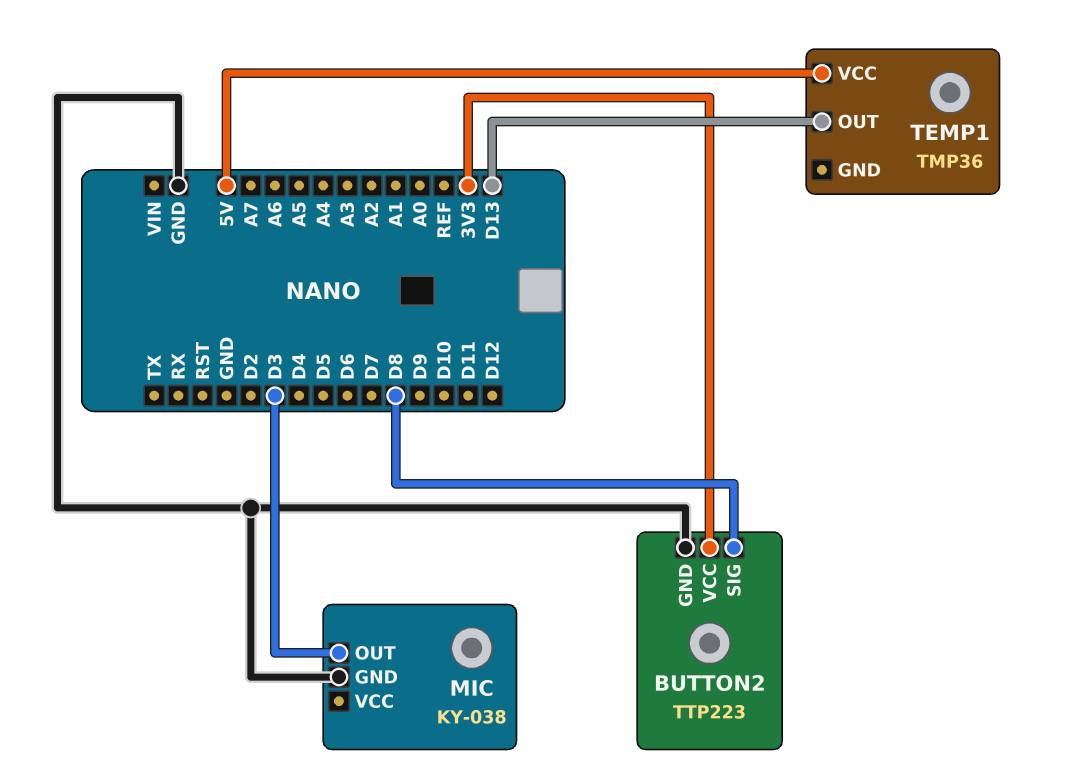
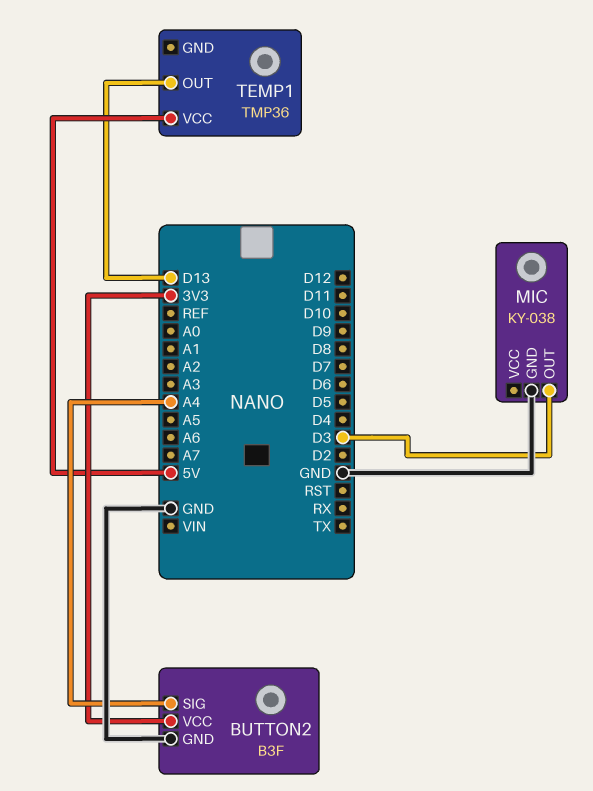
BUTTON2: TTP223 -> B3F
BUTTON2 pin SIG: D8 -> A4

